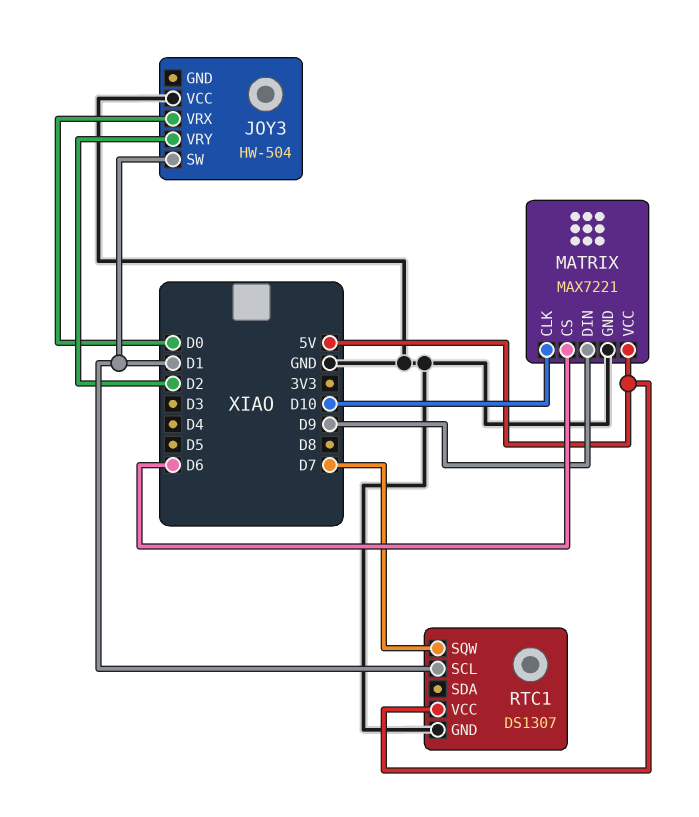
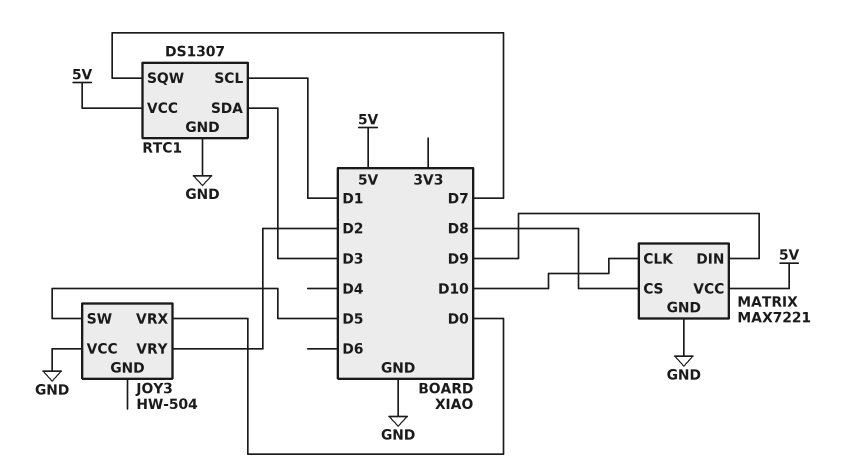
JOY3 pin SW: D1 -> D5
MATRIX pin CS: D6 -> D8
RTC1 pin SDA: none -> D3

